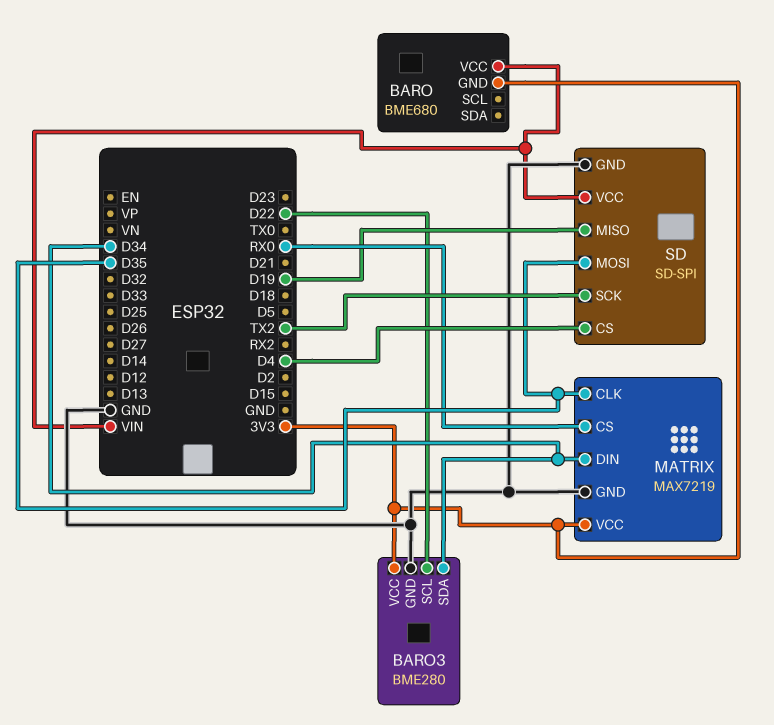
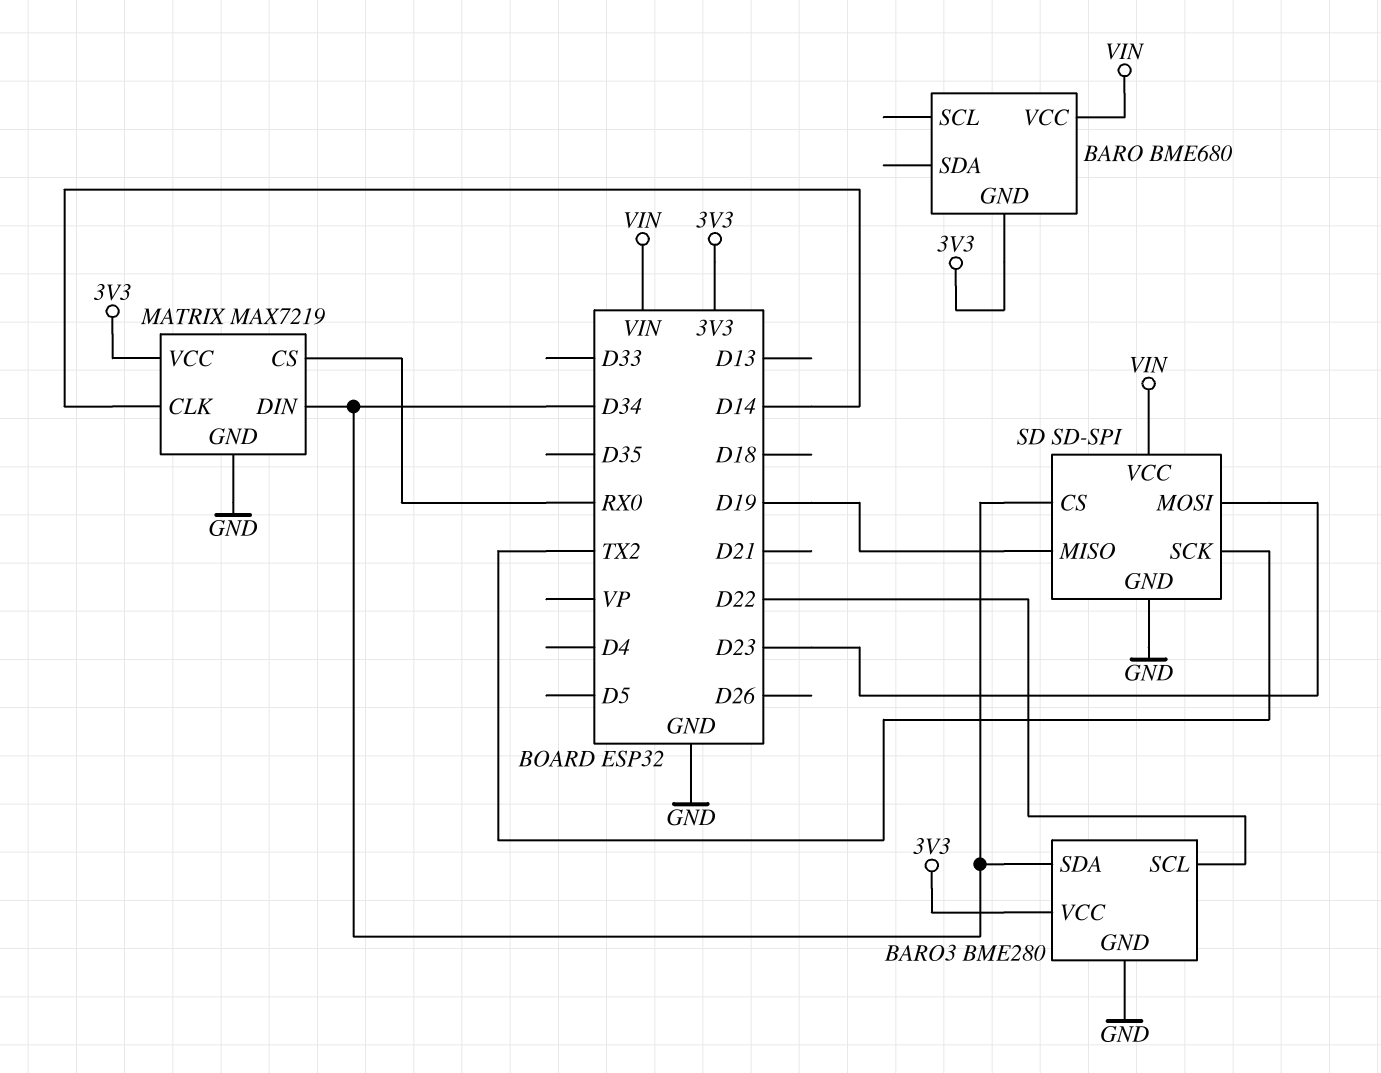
MATRIX pin CLK: D35 -> D14
SD pin CS: D4 -> D34
SD pin MOSI: D35 -> D23

